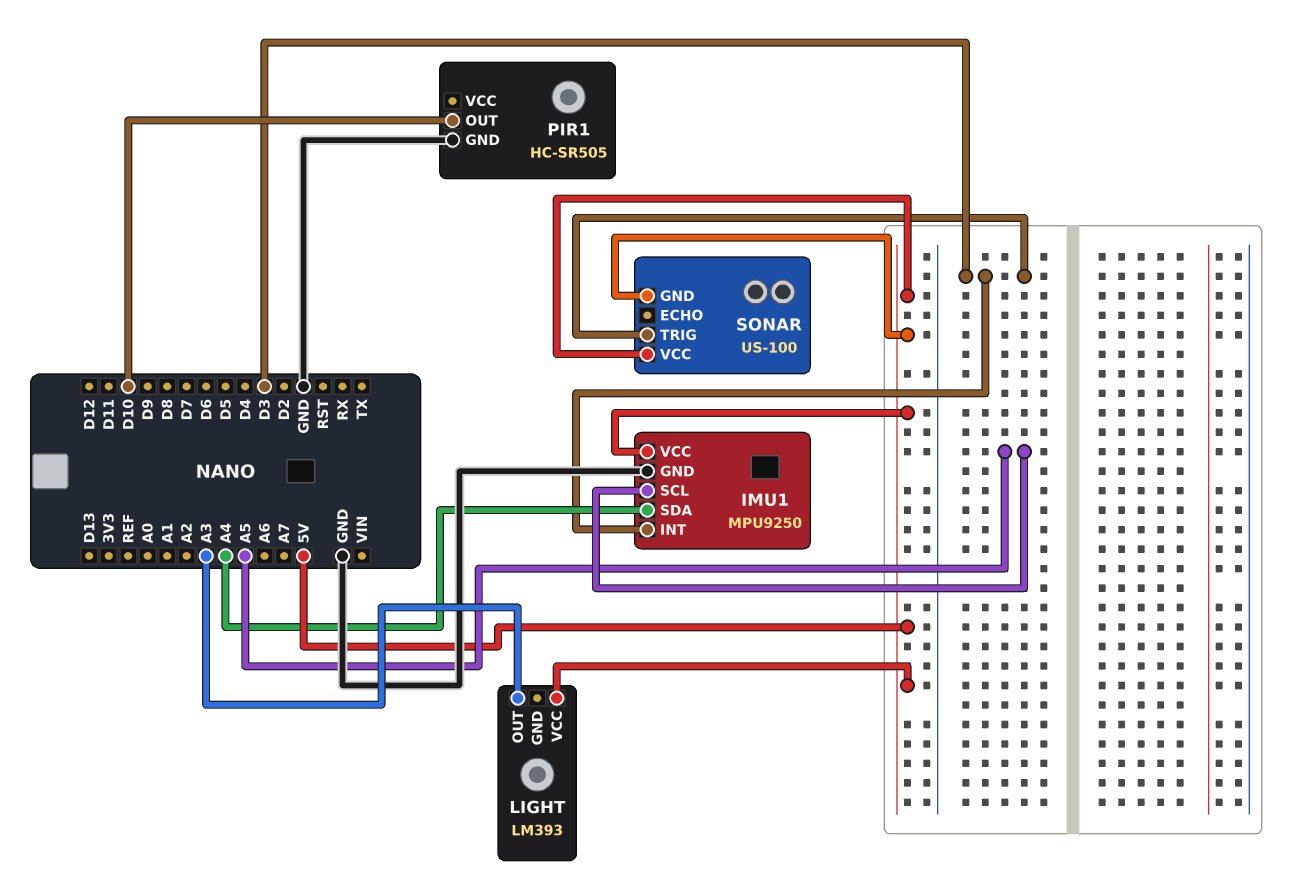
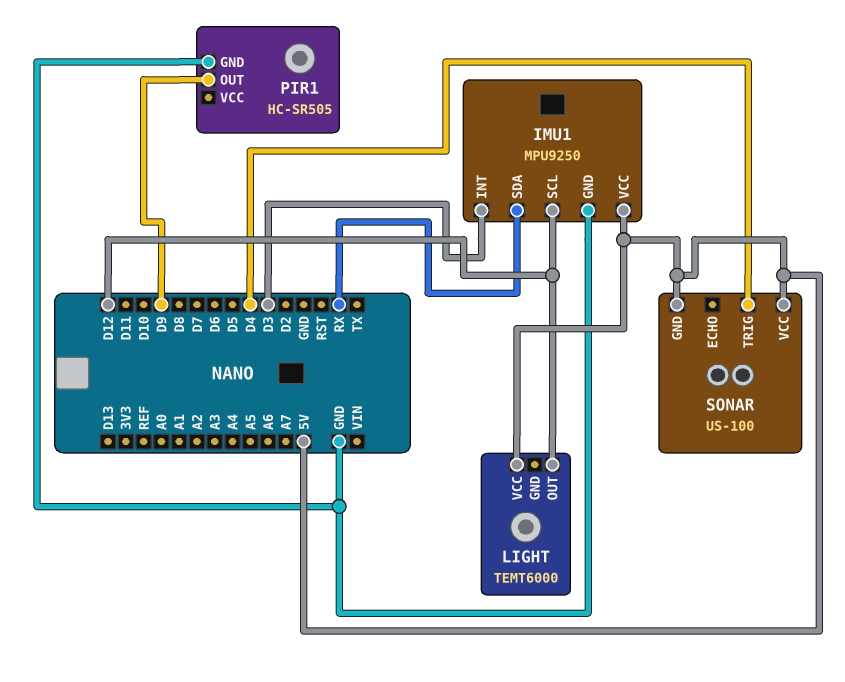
IMU1 pin SCL: A5 -> D12
IMU1 pin SDA: A4 -> RX
LIGHT: LM393 -> TEMT6000
LIGHT pin OUT: A3 -> D12
PIR1 pin OUT: D10 -> D9
SONAR pin TRIG: D3 -> D4

